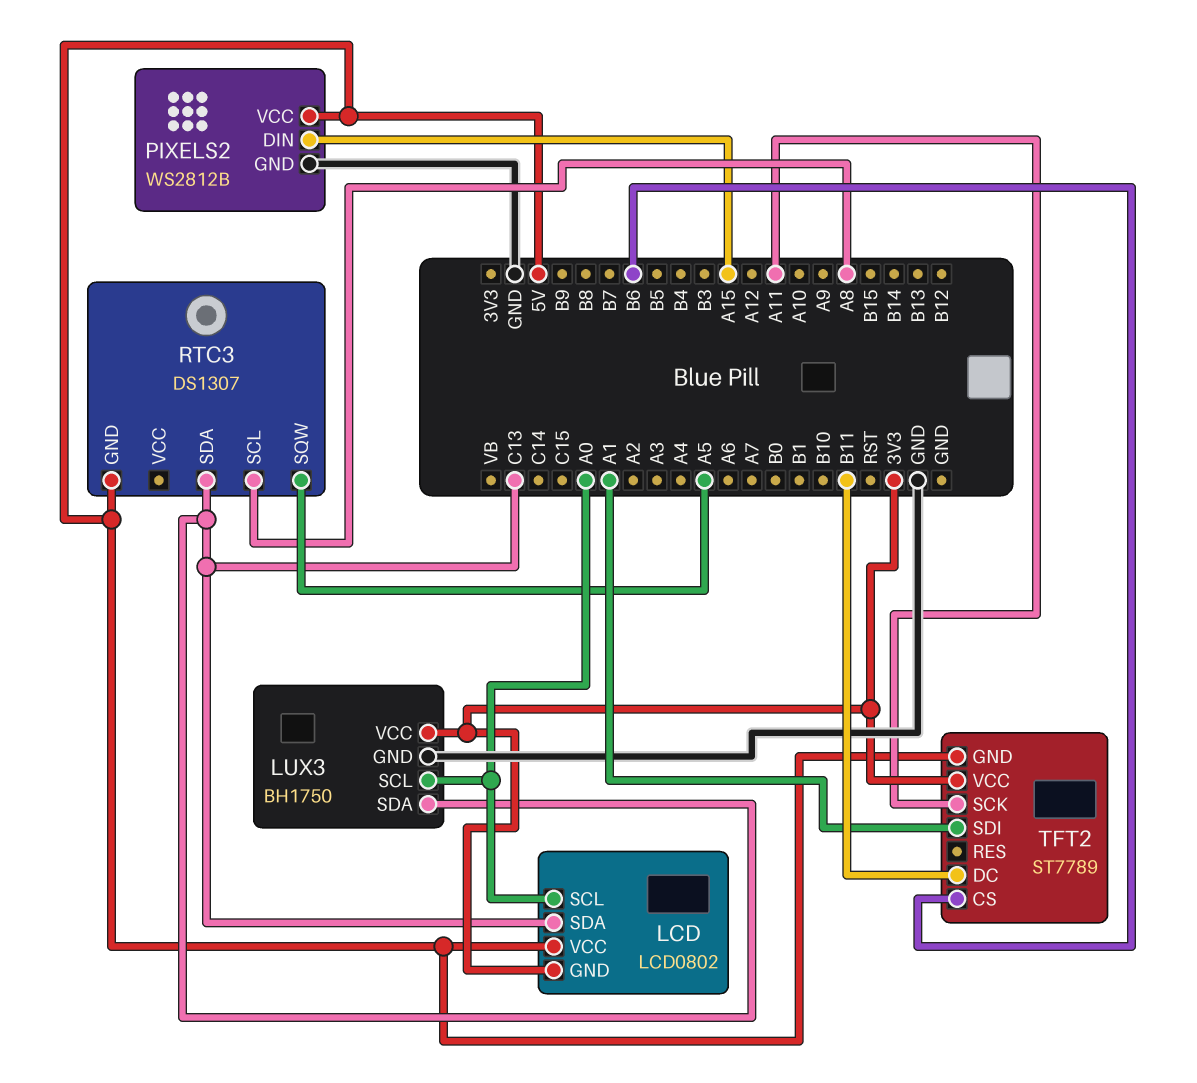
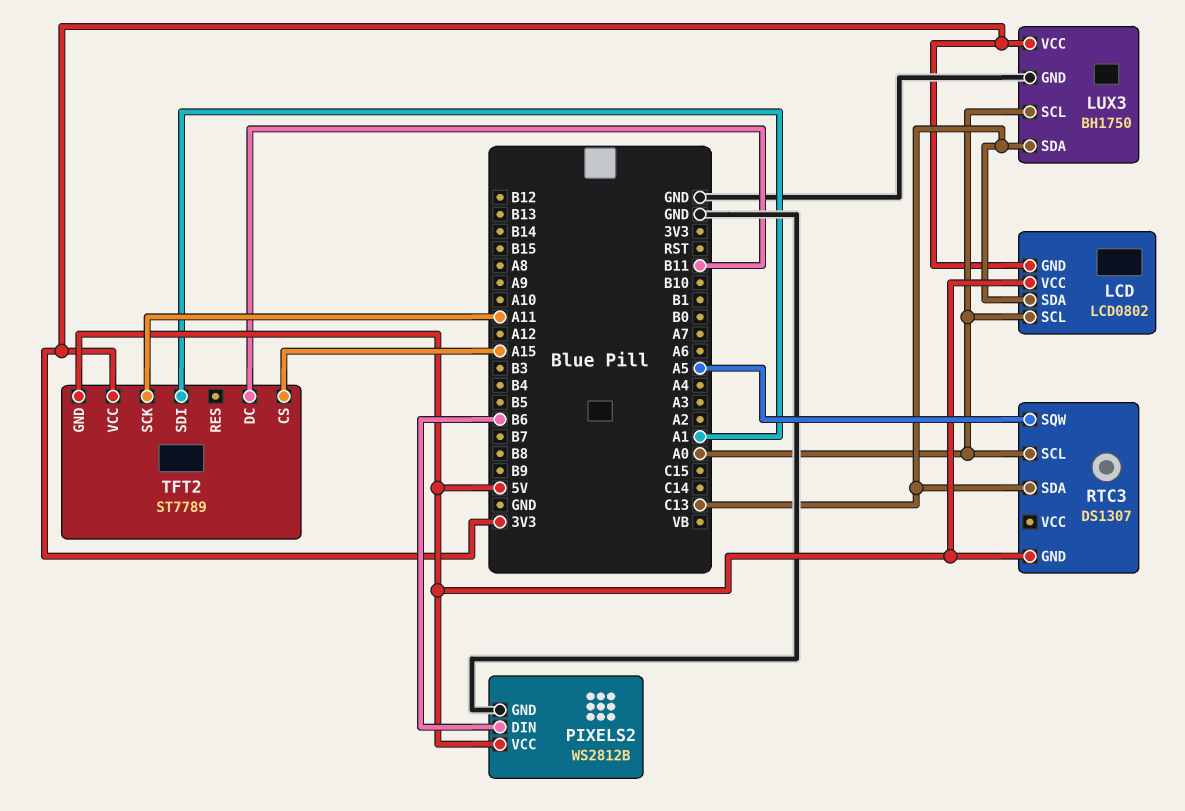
PIXELS2 pin DIN: A15 -> B6
RTC3 pin SCL: A8 -> A0
TFT2 pin CS: B6 -> A15

